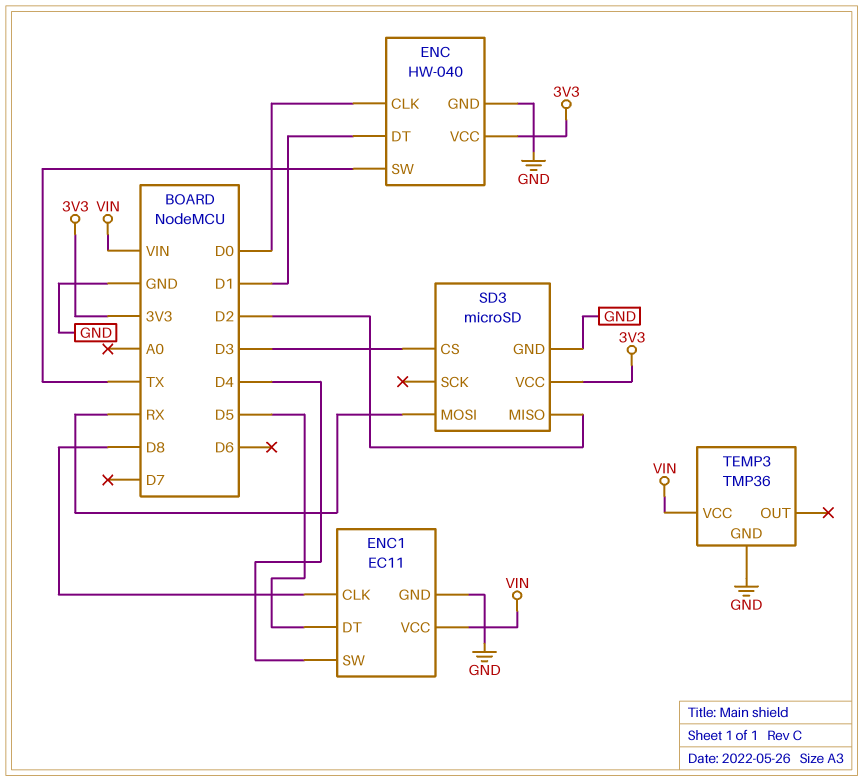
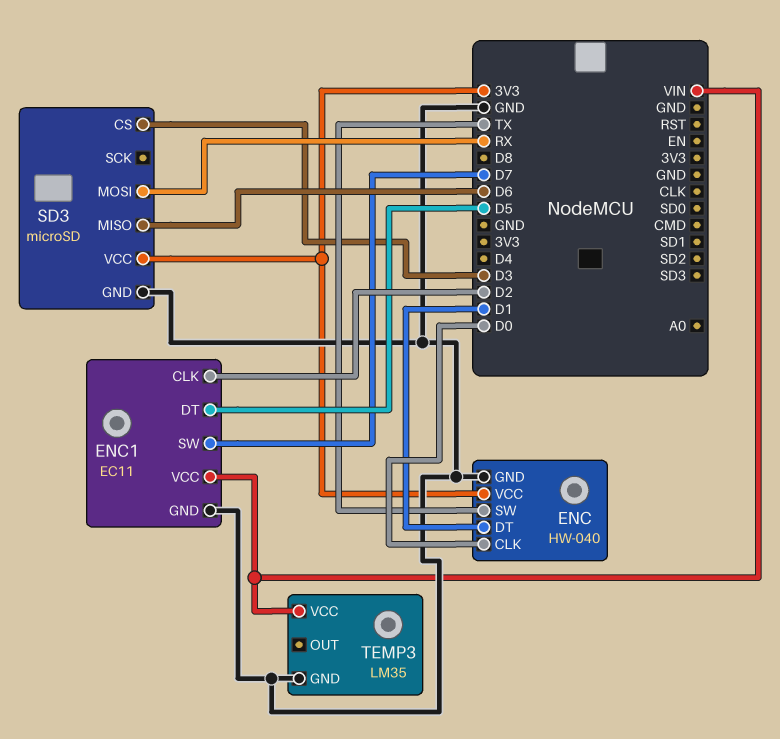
ENC1 pin CLK: D8 -> D2
ENC1 pin SW: D4 -> D7
SD3 pin MISO: D2 -> D6
TEMP3: TMP36 -> LM35

